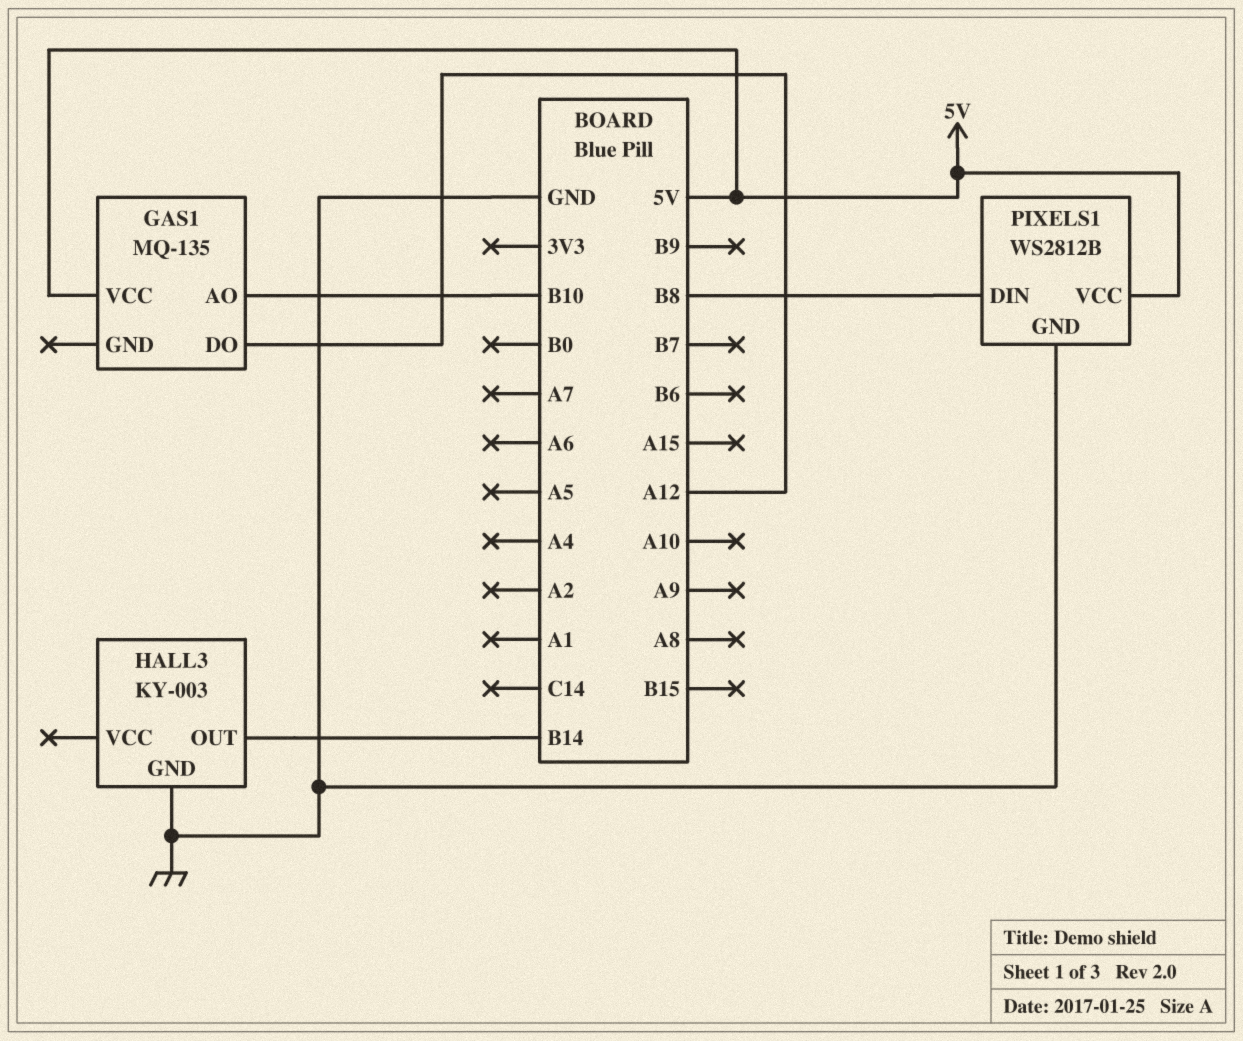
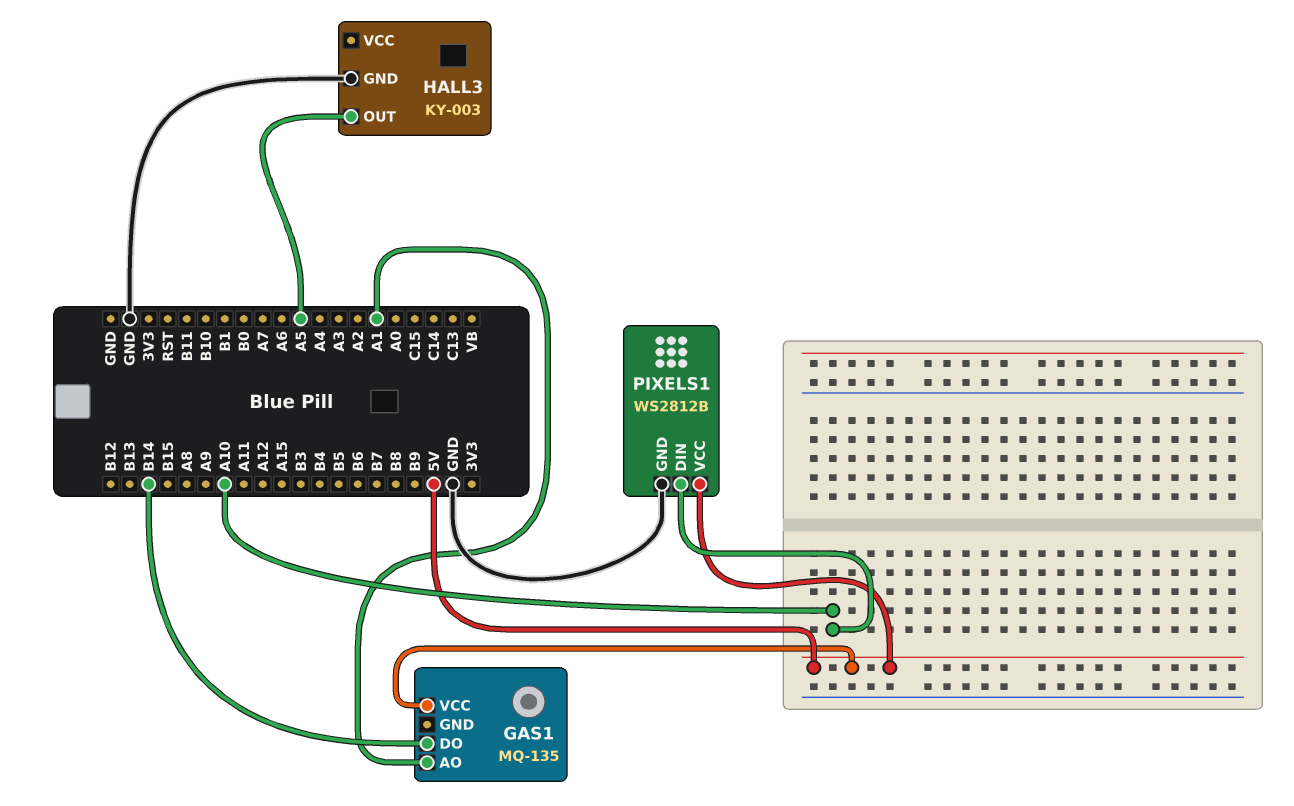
GAS1 pin AO: B10 -> A1
GAS1 pin DO: A12 -> B14
HALL3 pin OUT: B14 -> A5
PIXELS1 pin DIN: B8 -> A10

